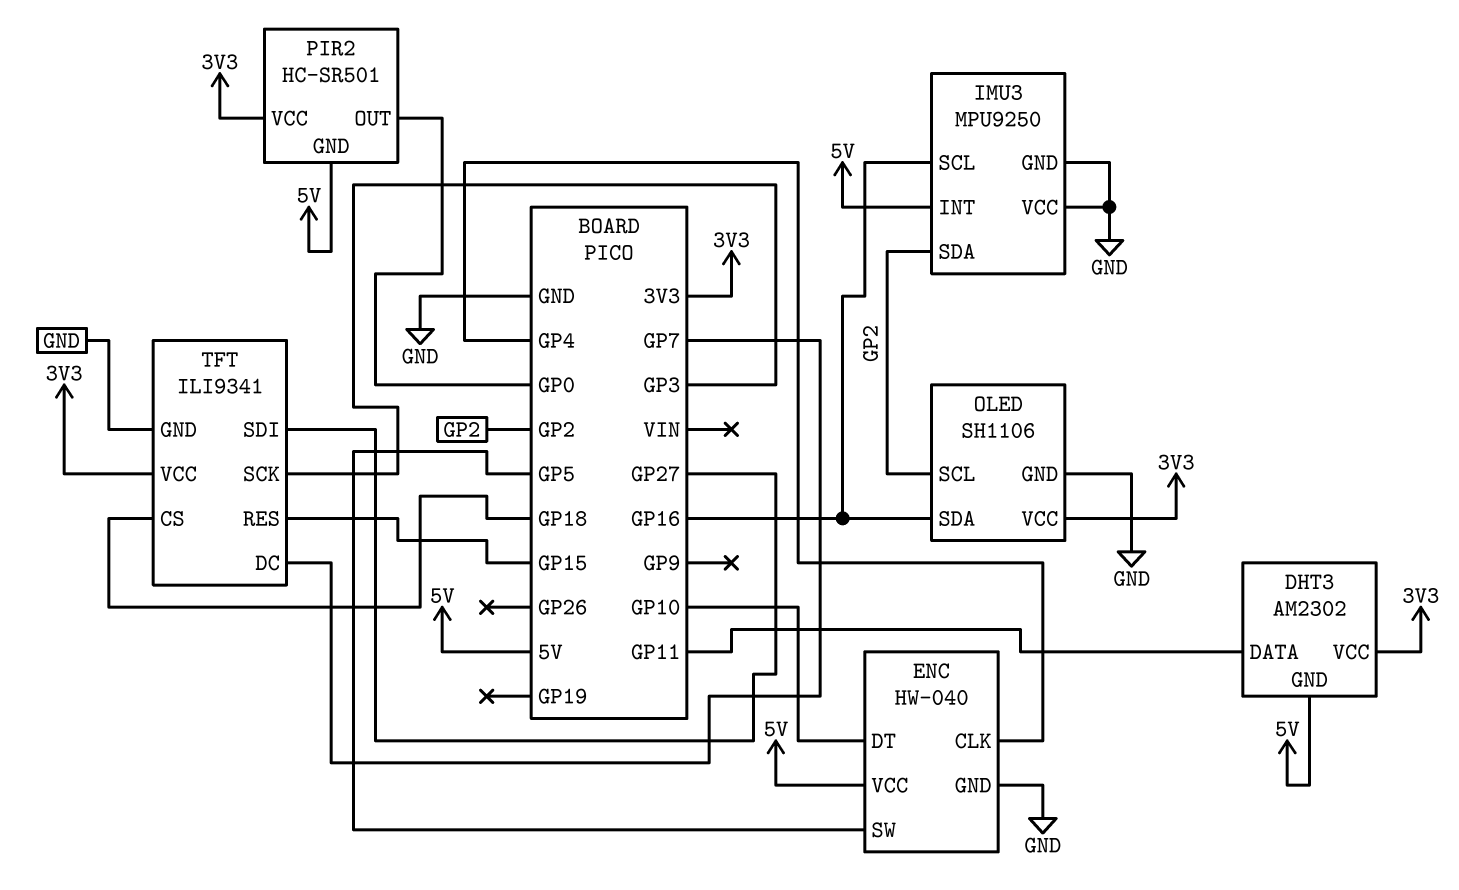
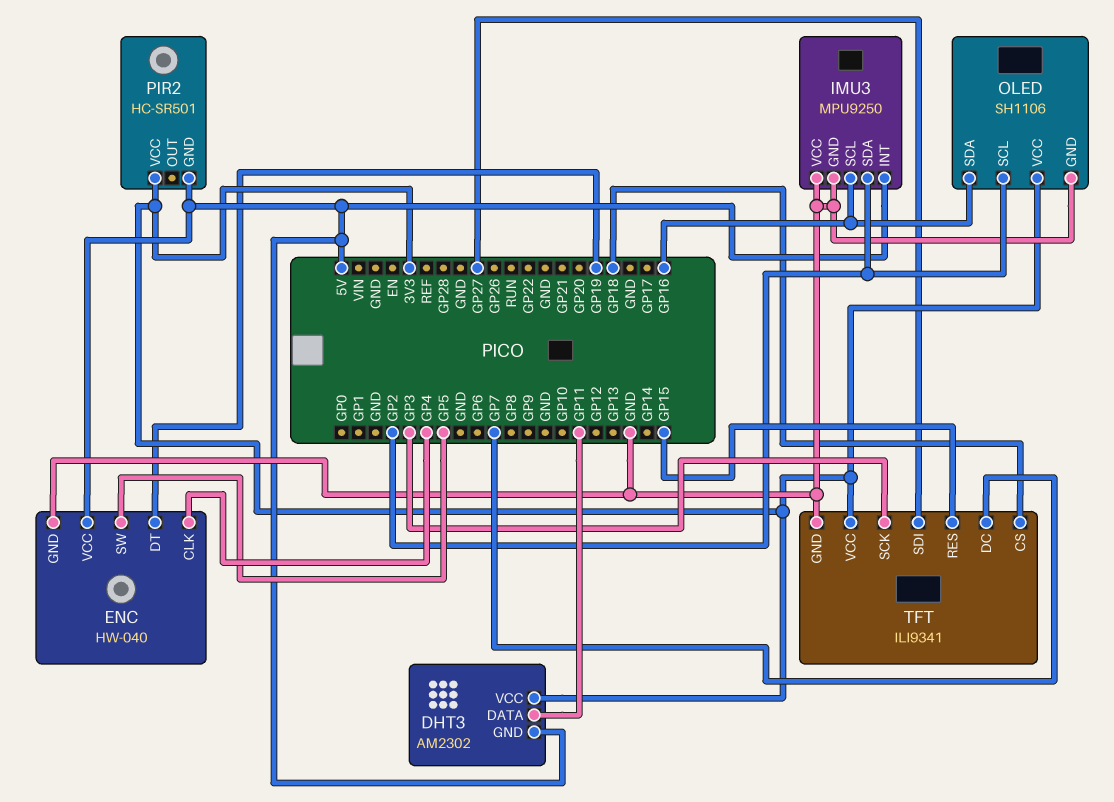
ENC pin DT: GP10 -> GP19
PIR2 pin OUT: GP0 -> none

